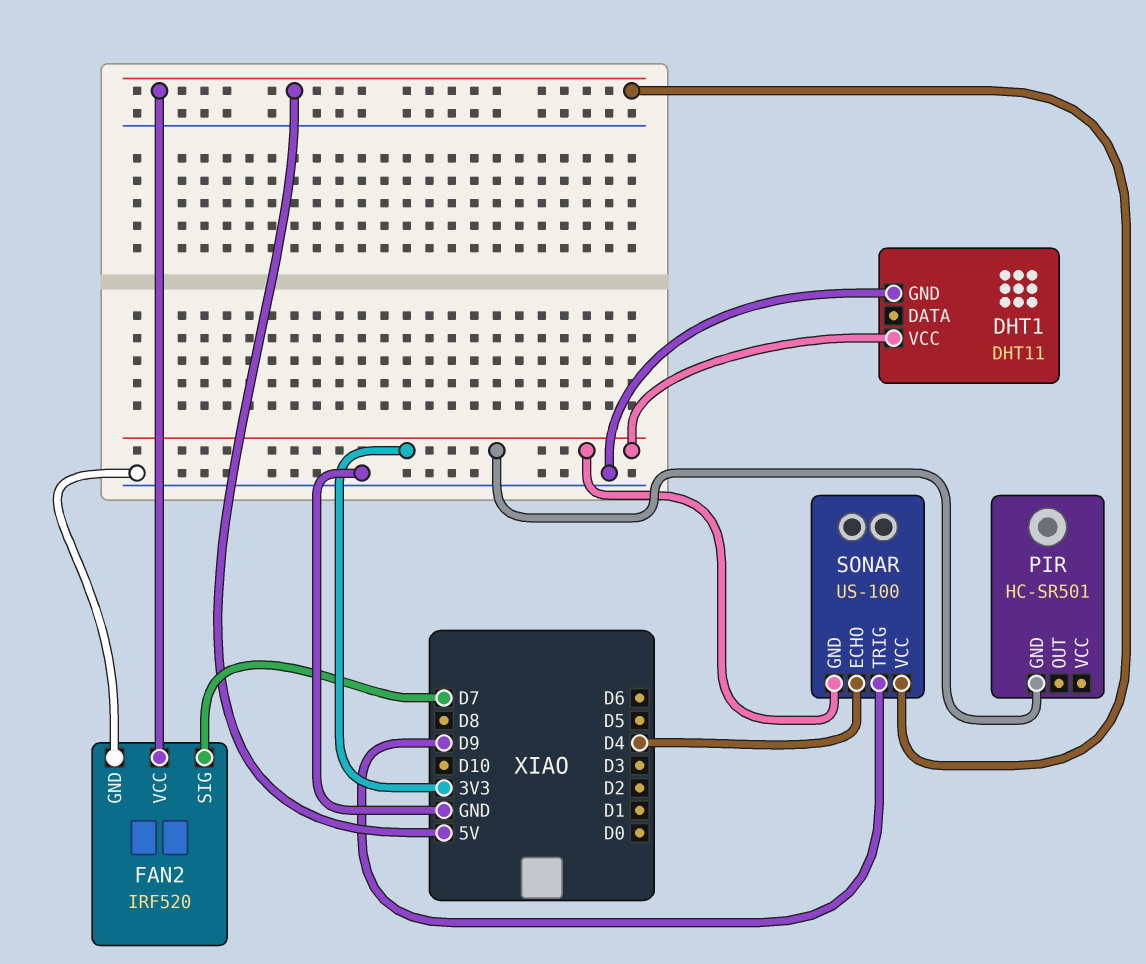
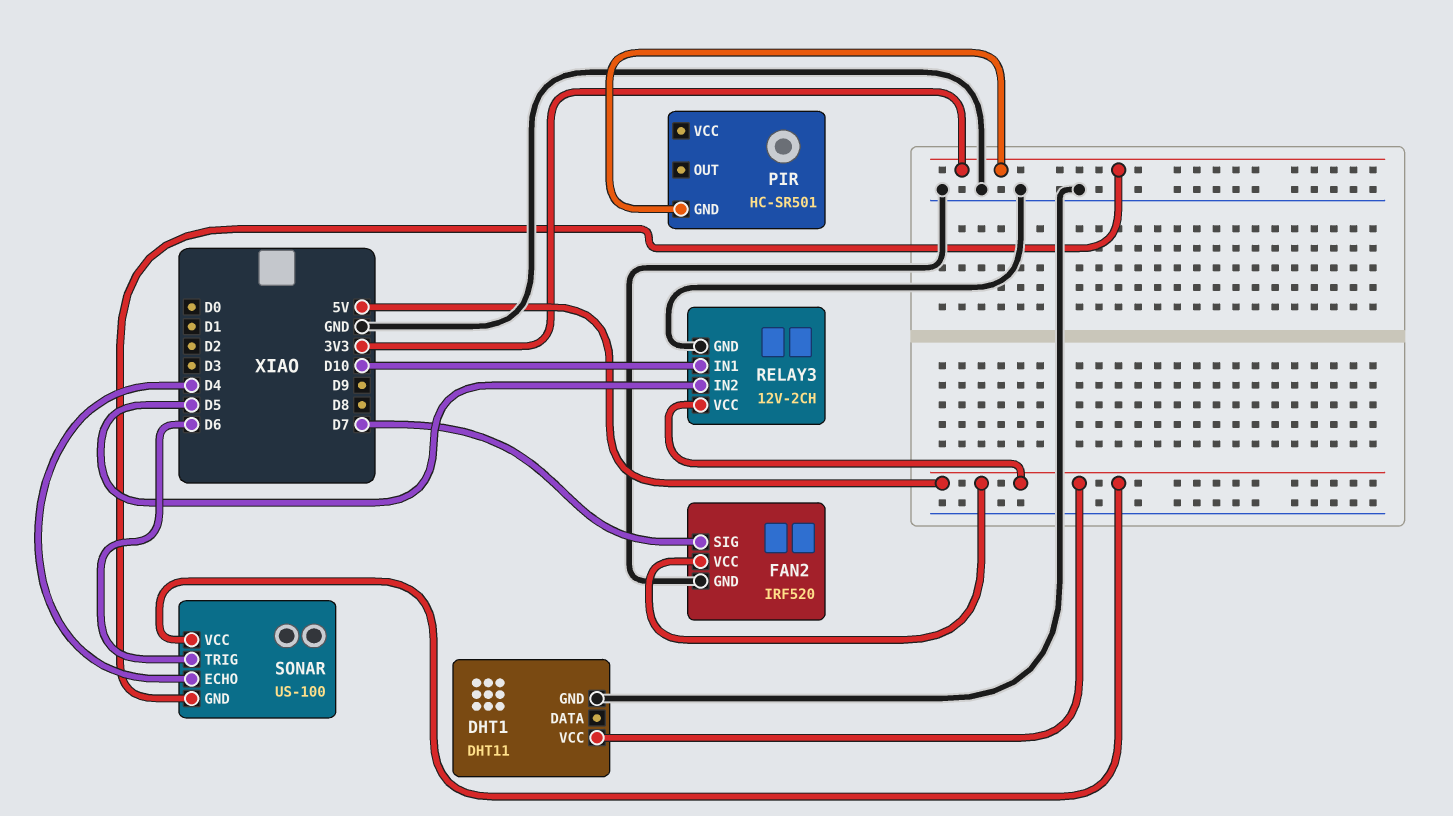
DHT1 pin VCC: 3V3 -> 5V
RELAY3: none -> 12V-2CH
RELAY3 pin GND: none -> GND
RELAY3 pin IN1: none -> D10
RELAY3 pin IN2: none -> D5
RELAY3 pin VCC: none -> 5V
SONAR pin TRIG: D9 -> D6

